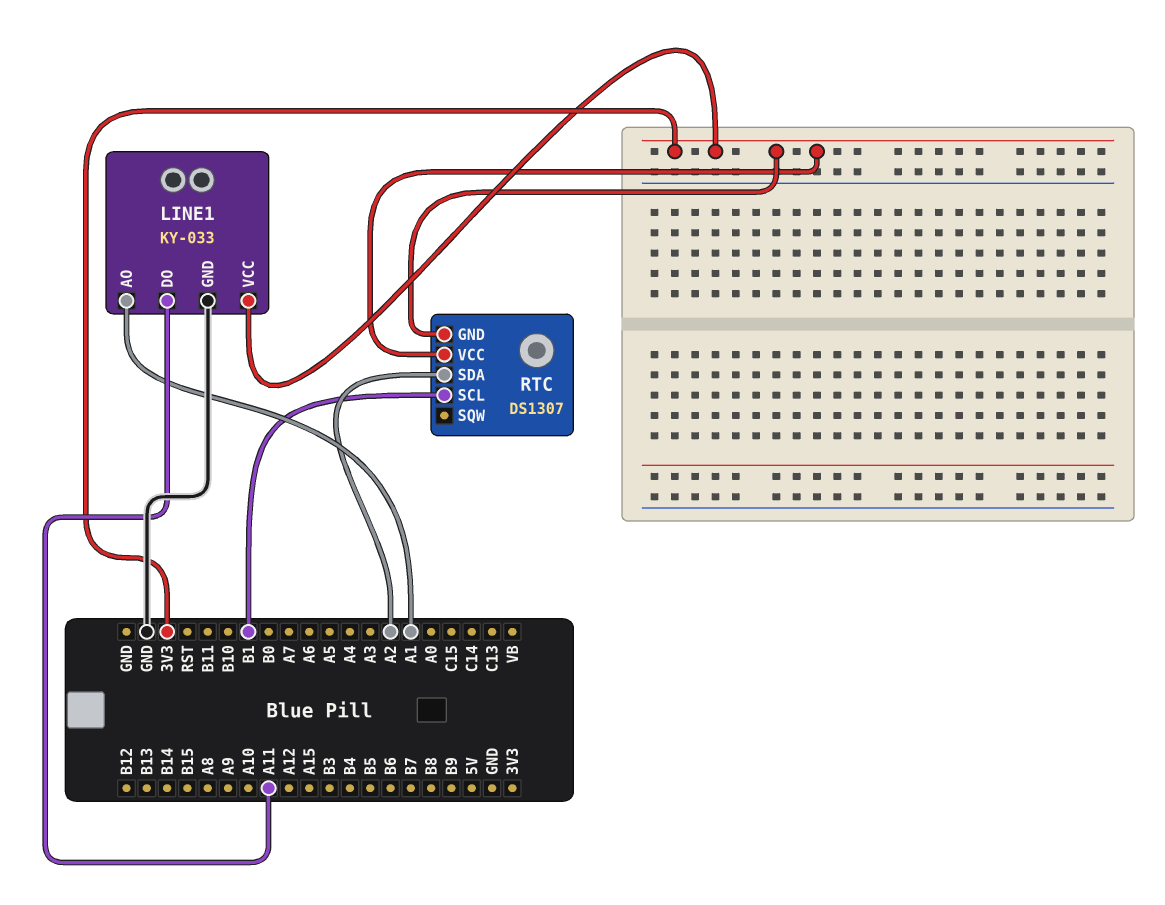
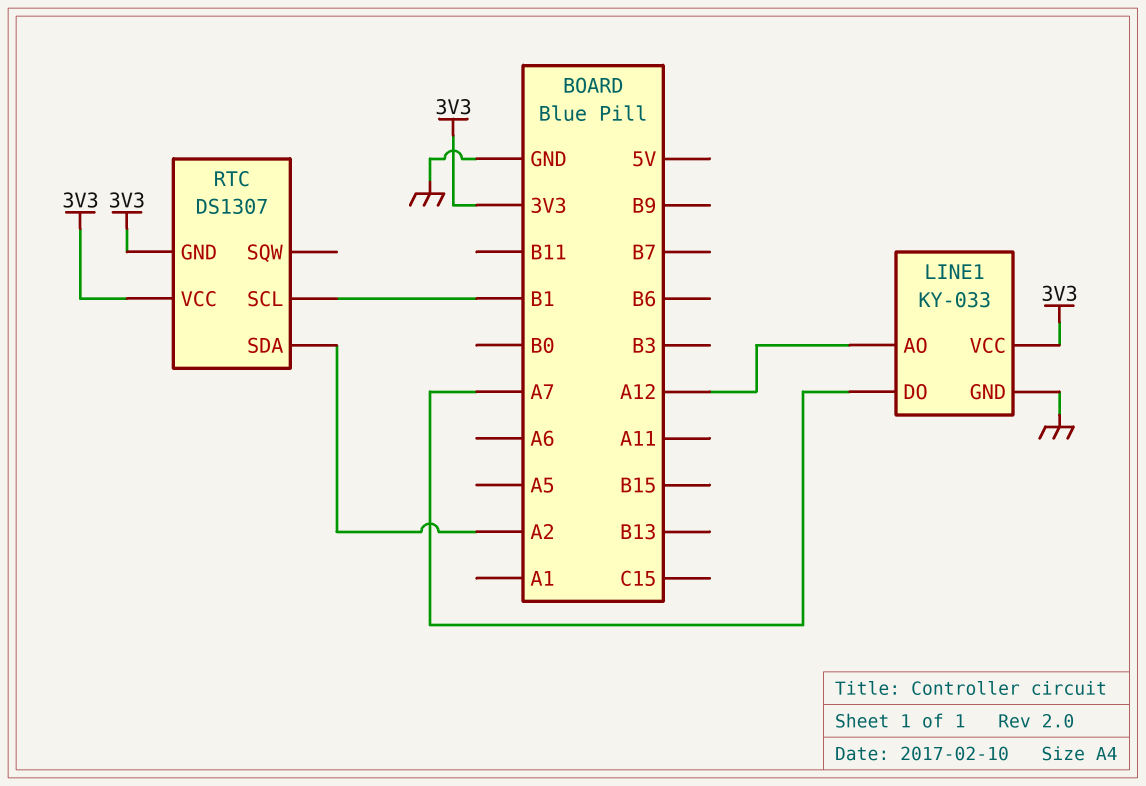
LINE1 pin AO: A1 -> A12
LINE1 pin DO: A11 -> A7

